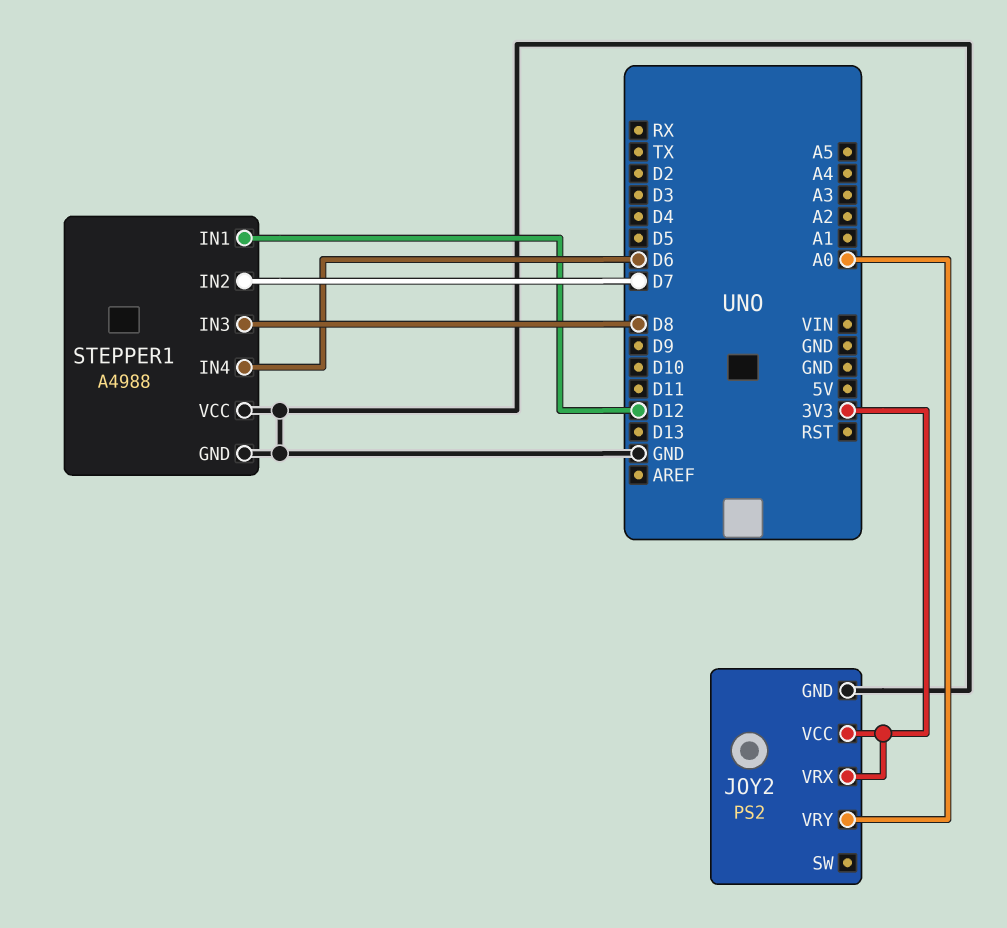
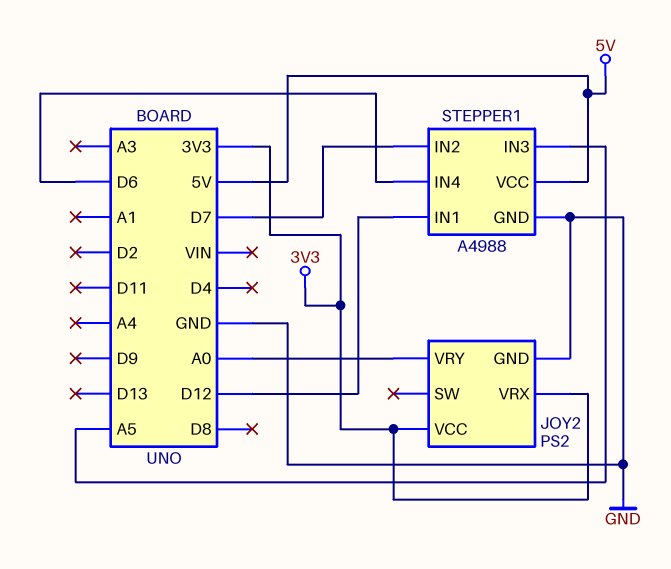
STEPPER1 pin IN3: D8 -> A5
STEPPER1 pin VCC: GND -> 5V

